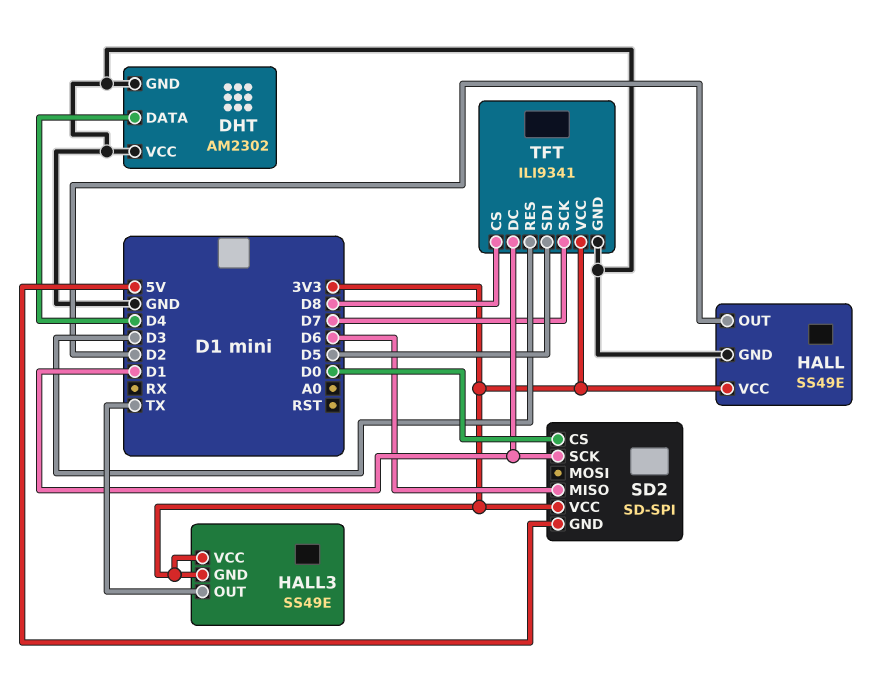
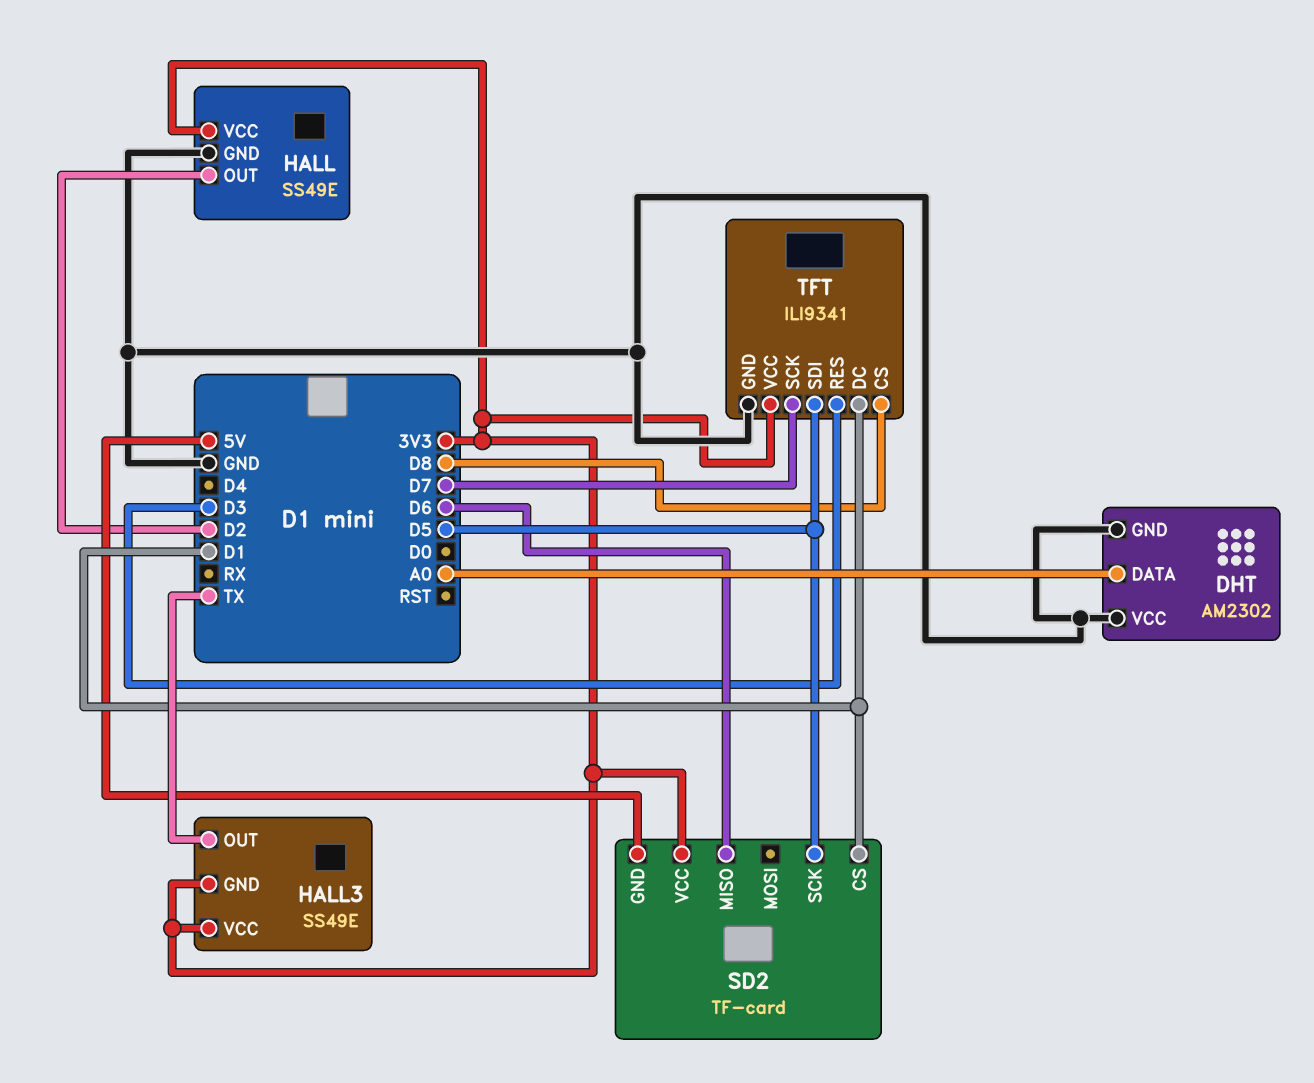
DHT pin DATA: D4 -> A0
SD2: SD-SPI -> TF-card
SD2 pin CS: D0 -> D1
SD2 pin SCK: D1 -> D5

